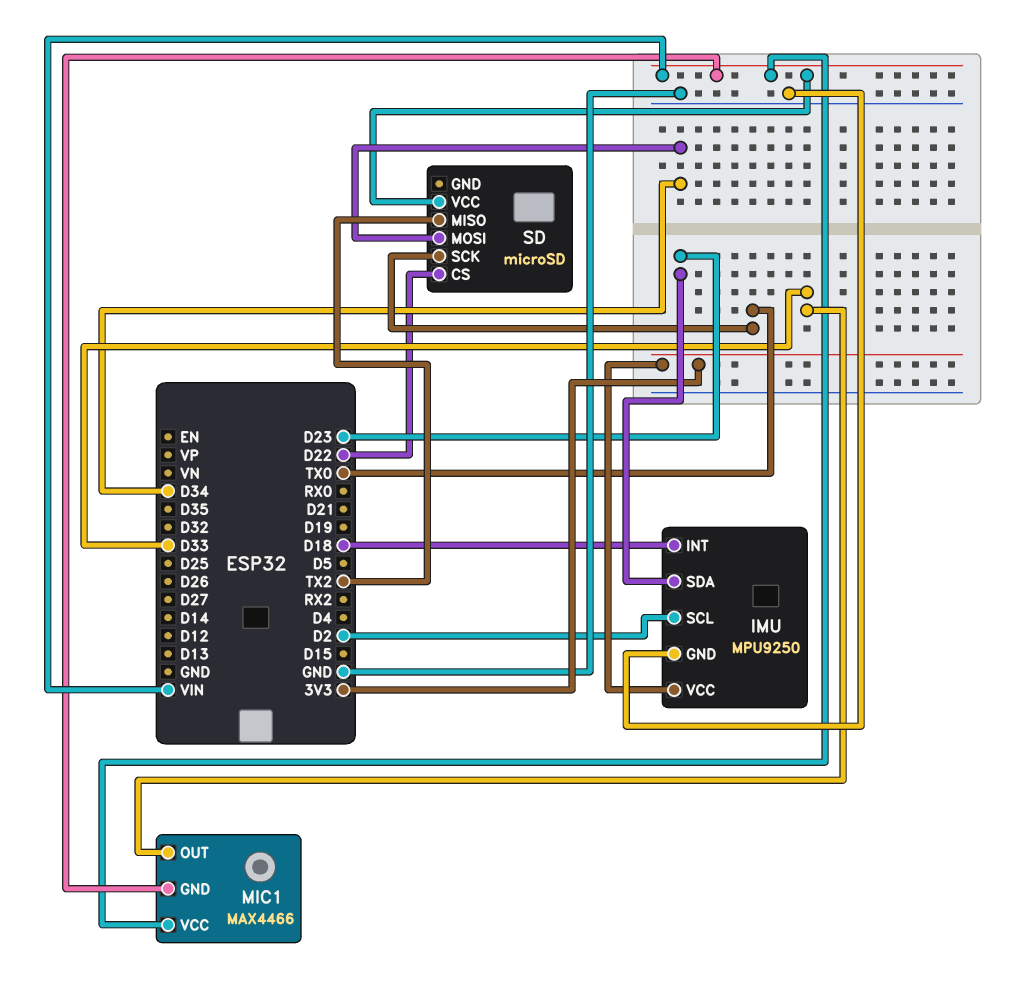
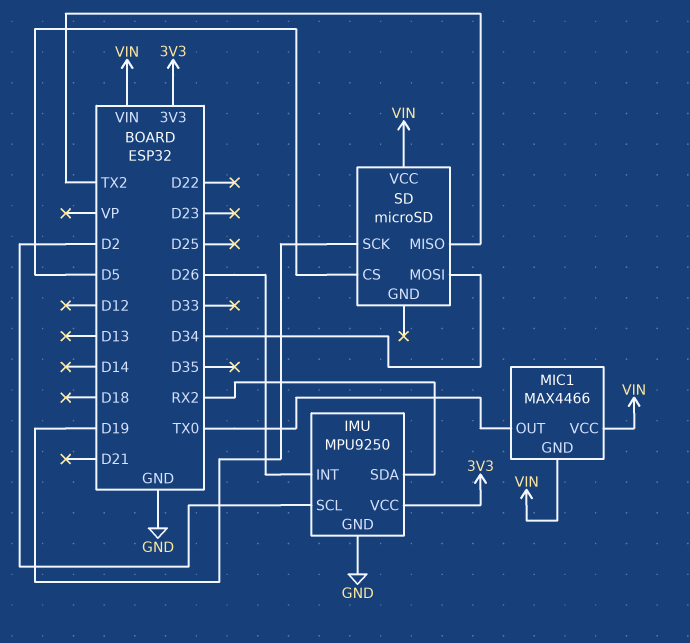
IMU pin INT: D18 -> D26
IMU pin SDA: D23 -> RX2
MIC1 pin OUT: D33 -> TX0
SD pin CS: D22 -> D5
SD pin SCK: TX0 -> D19

